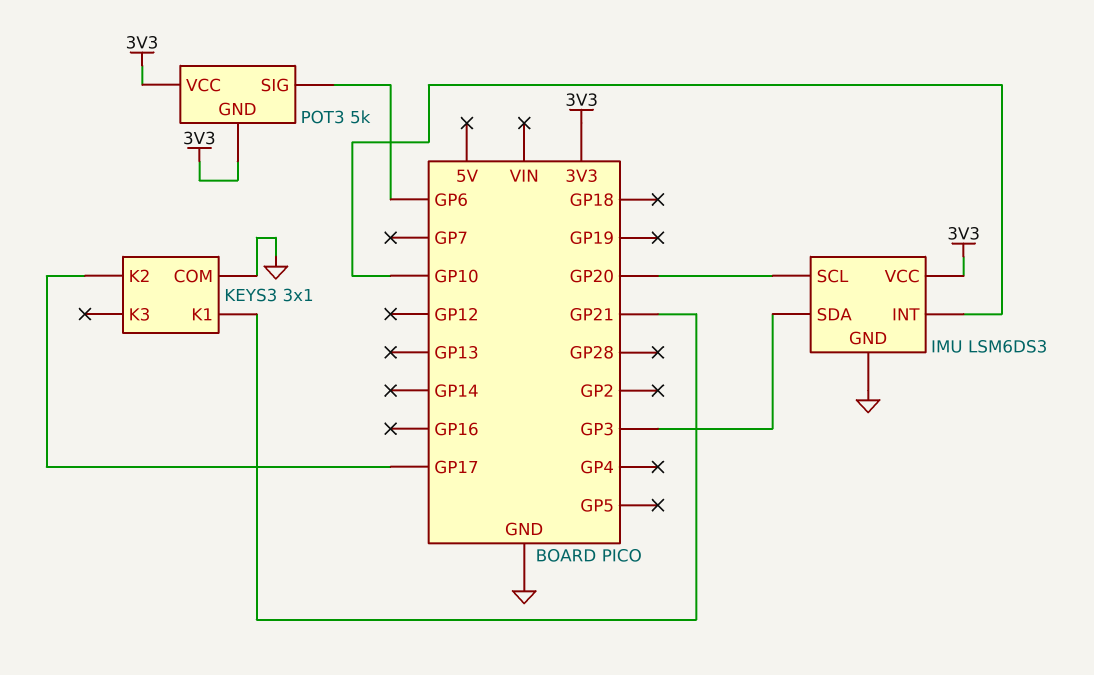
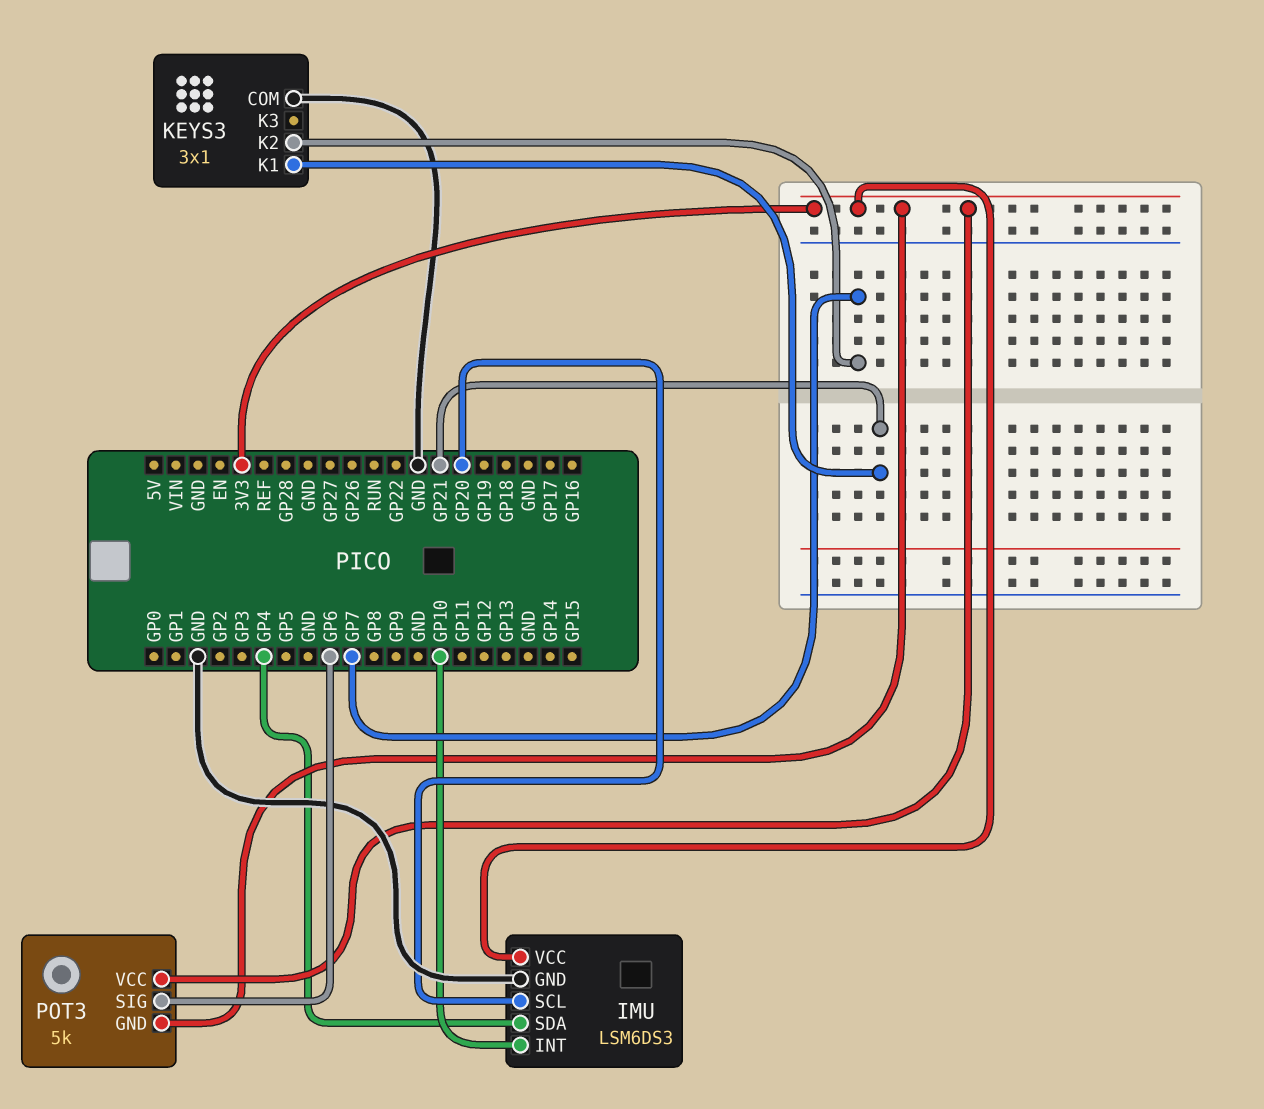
IMU pin SDA: GP3 -> GP4
KEYS3 pin K2: GP17 -> GP7

